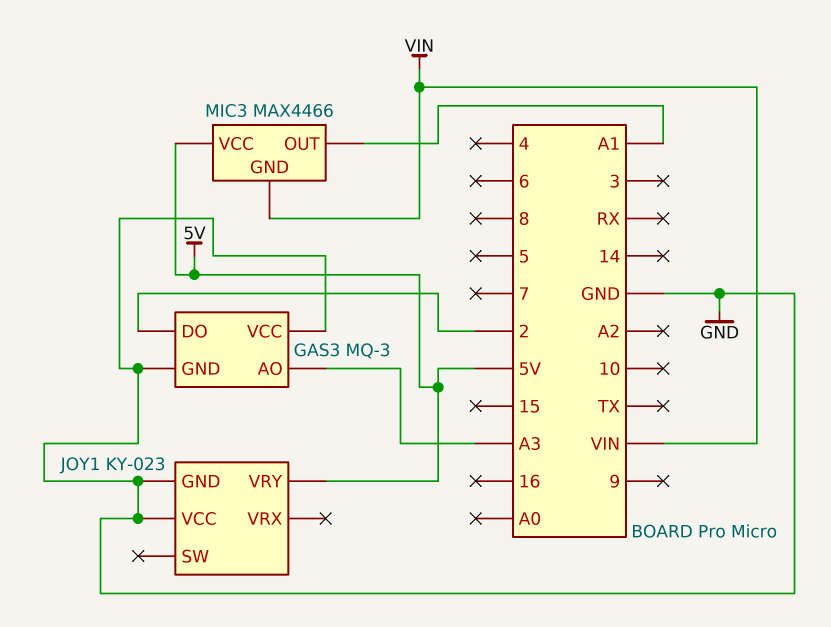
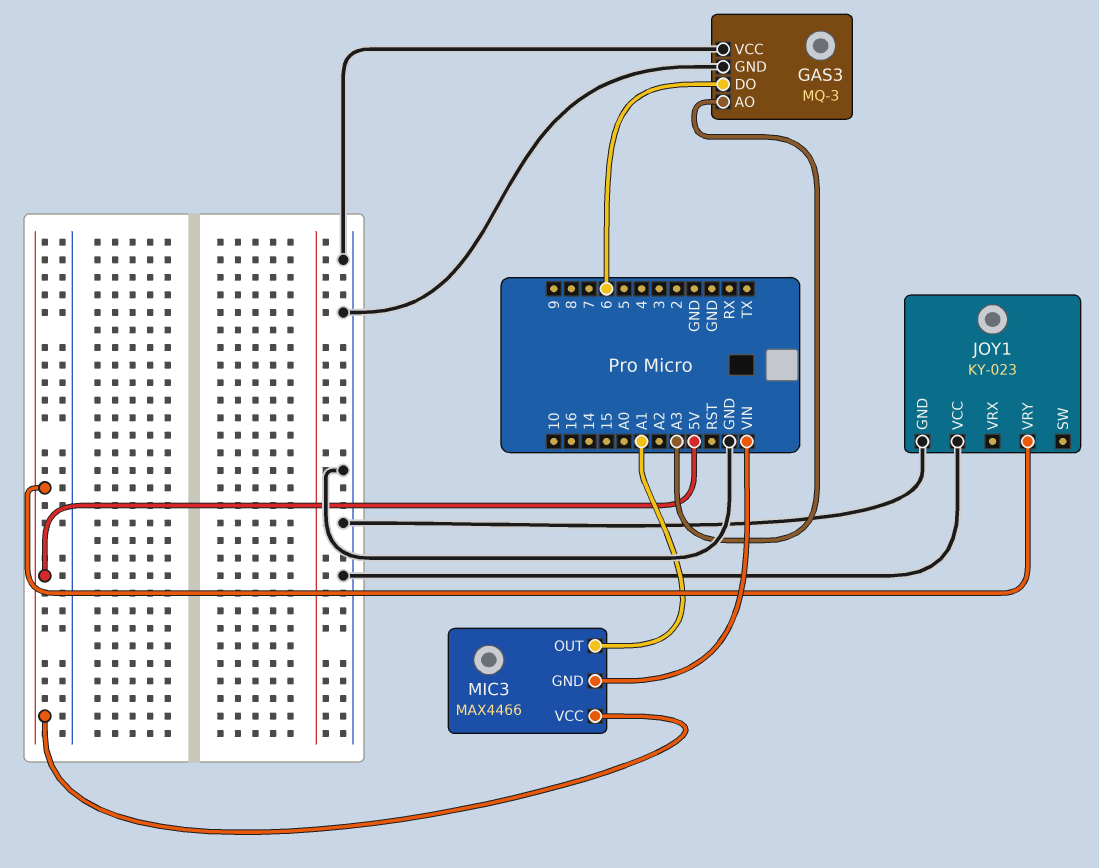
GAS3 pin DO: 2 -> 6

